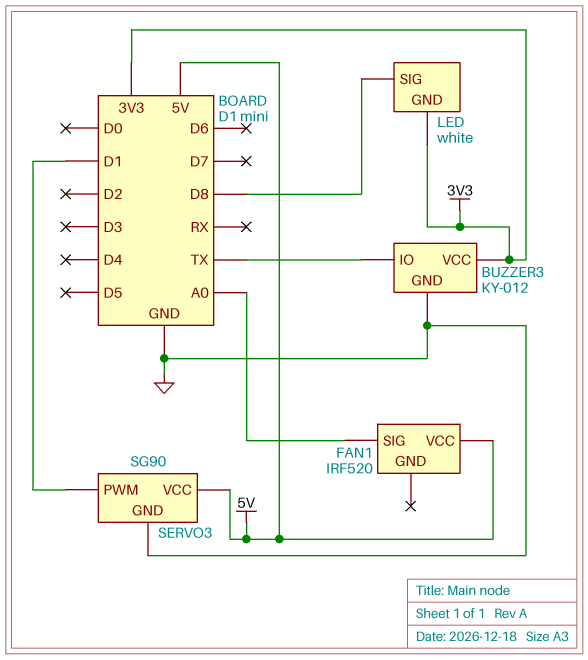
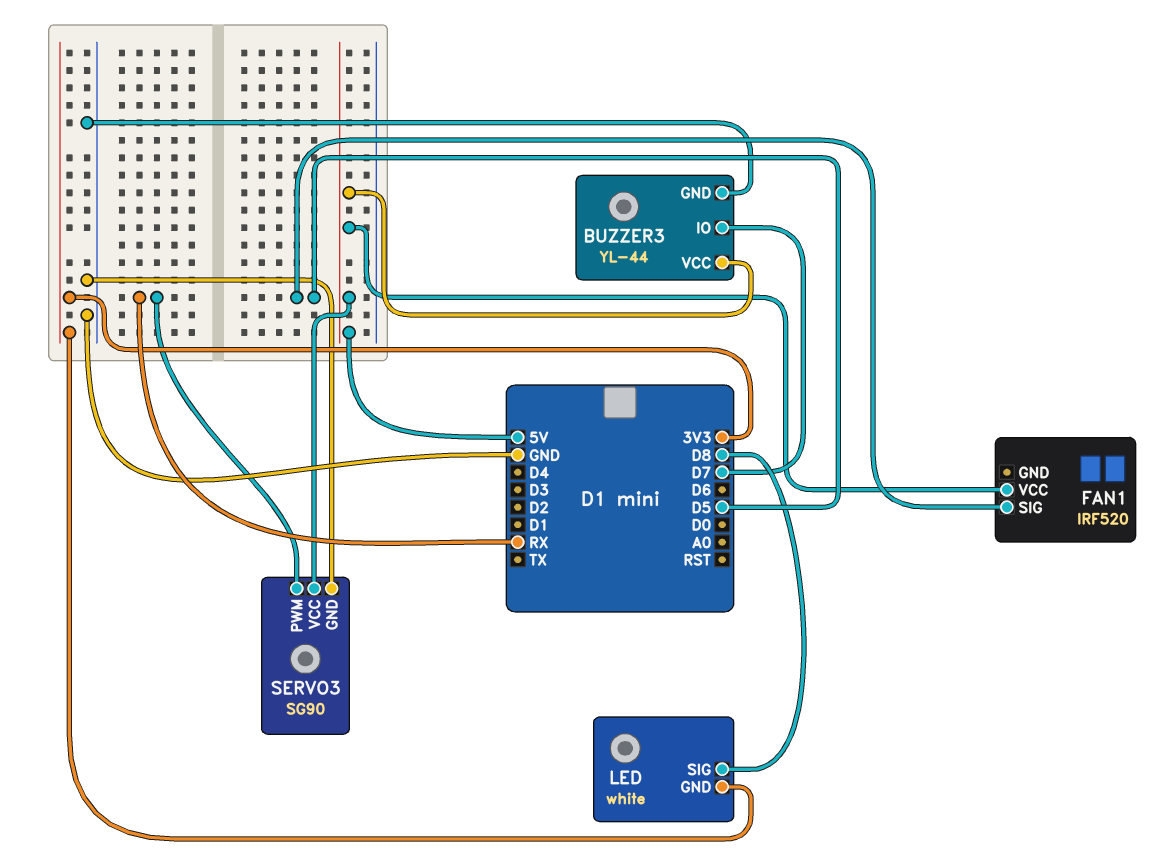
BUZZER3: KY-012 -> YL-44
BUZZER3 pin IO: TX -> D7
BUZZER3 pin VCC: 3V3 -> 5V
FAN1 pin SIG: A0 -> D5
SERVO3 pin PWM: D1 -> RX

